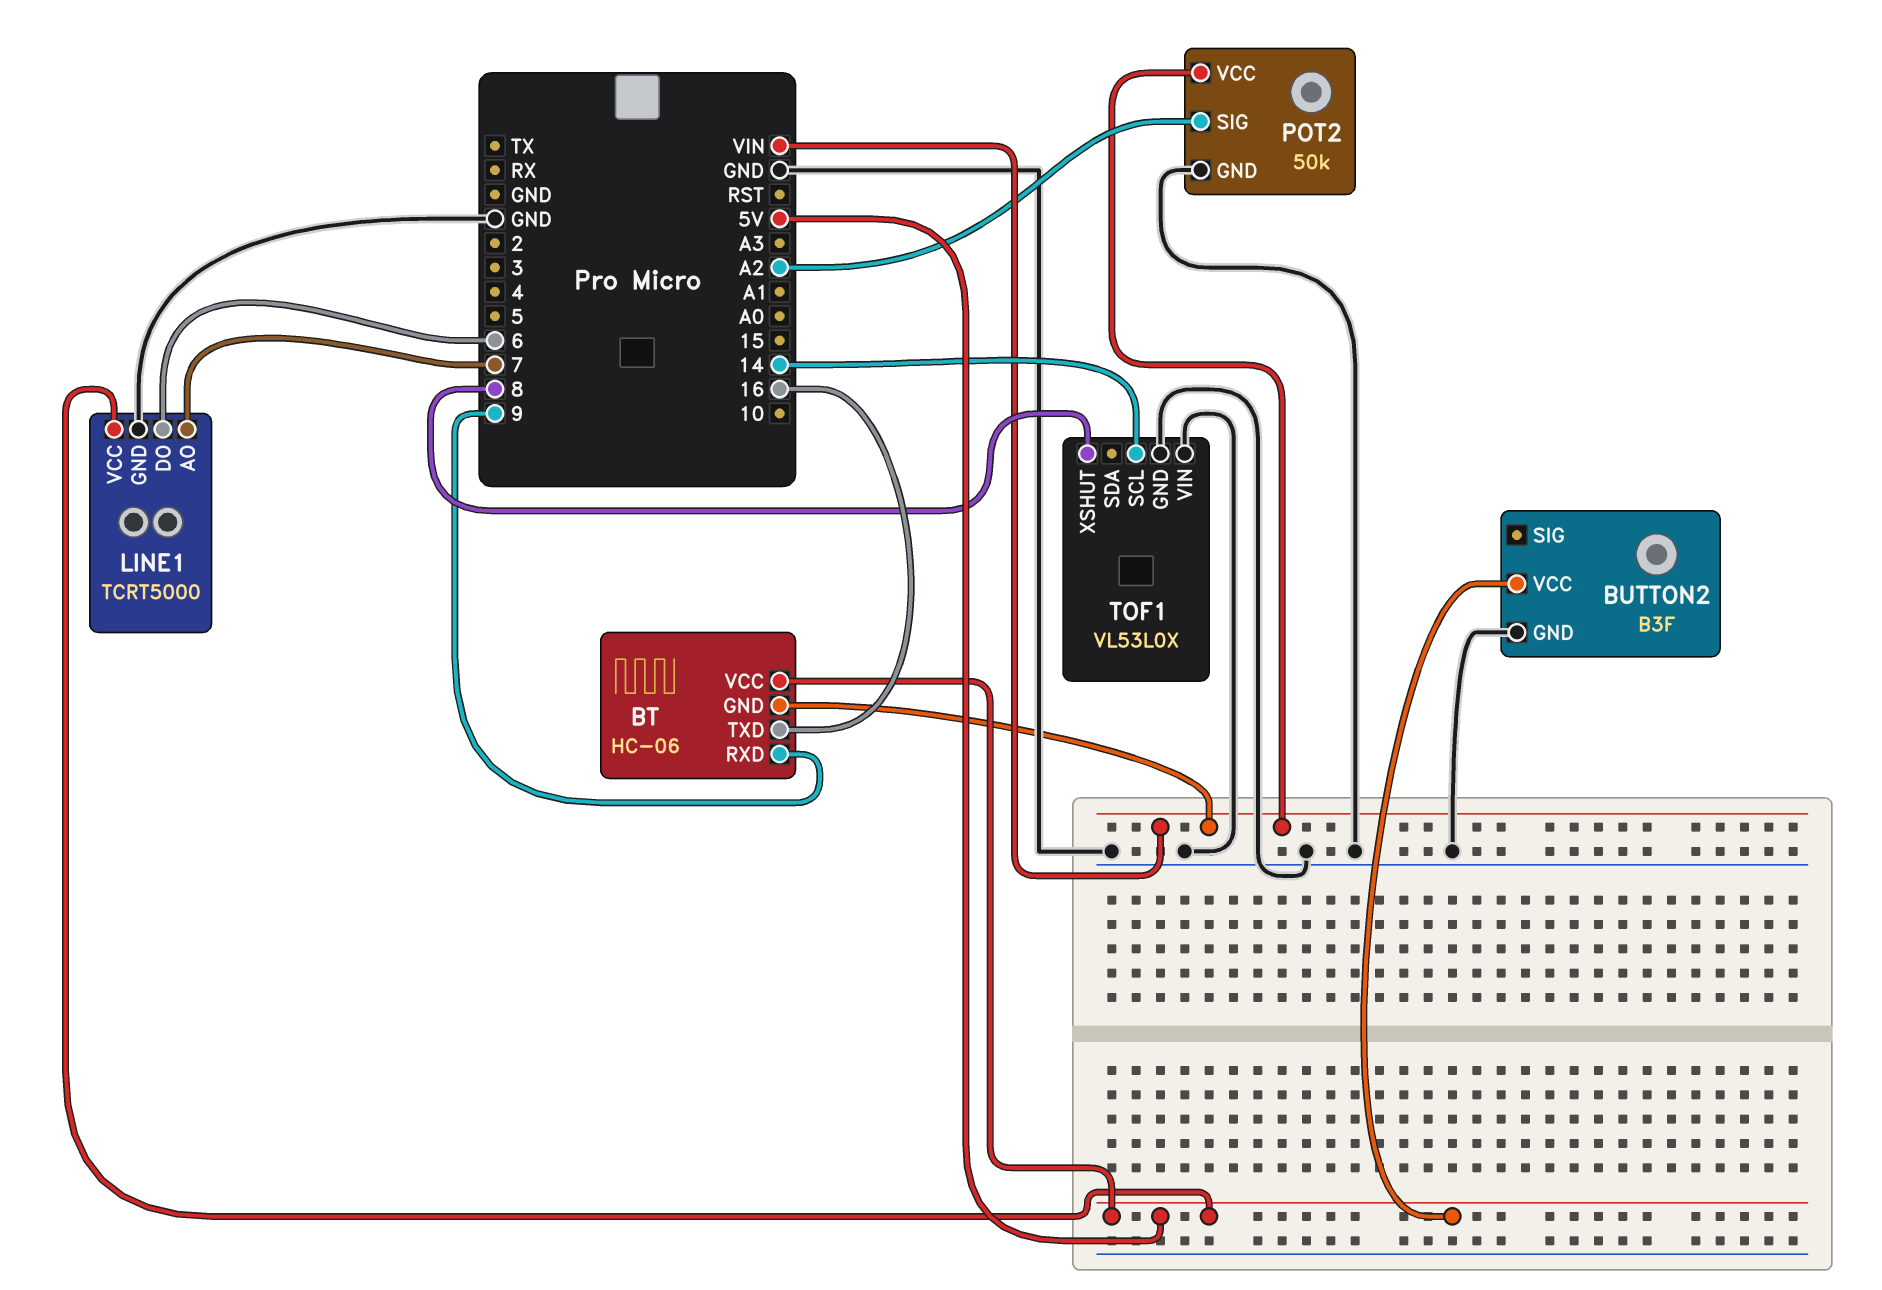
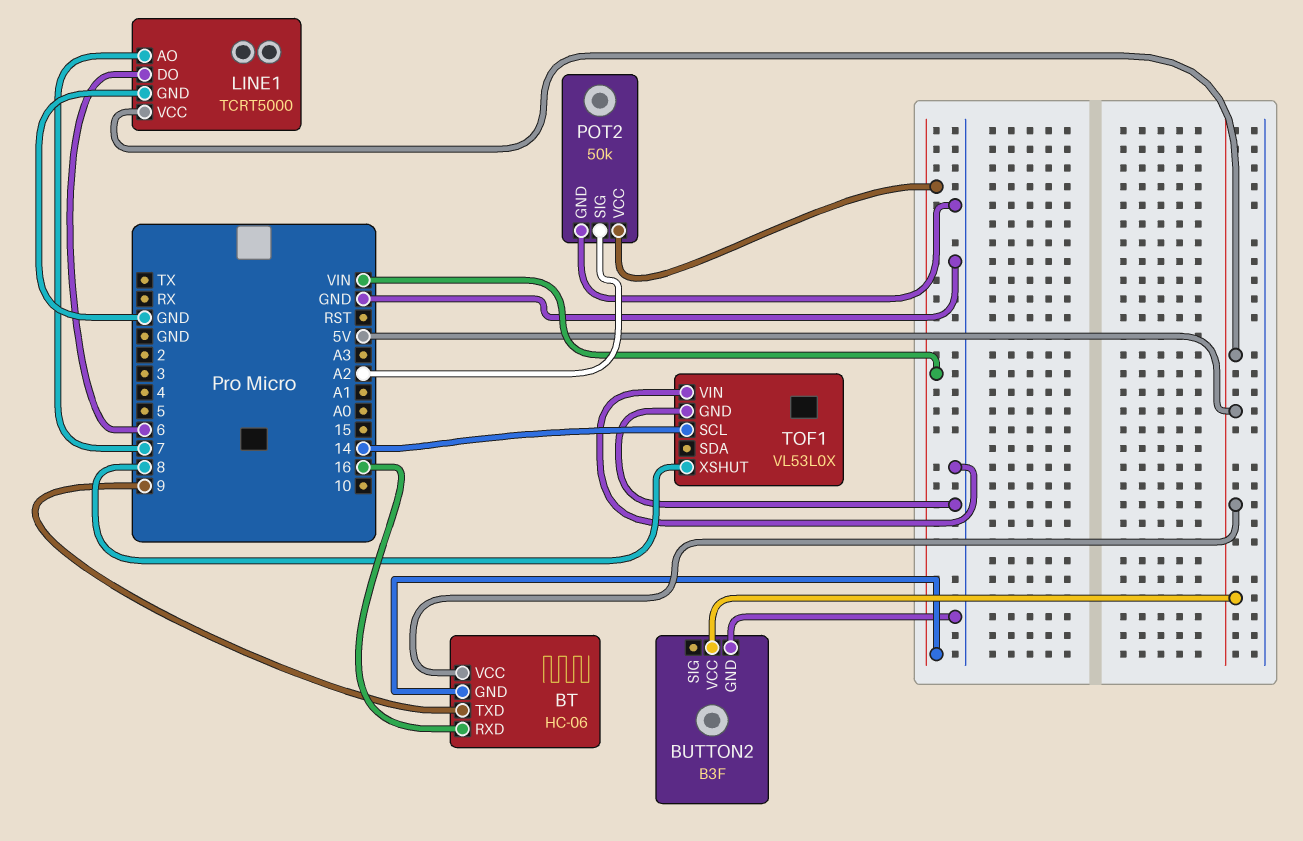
BT pin RXD: 9 -> 16
BT pin TXD: 16 -> 9

